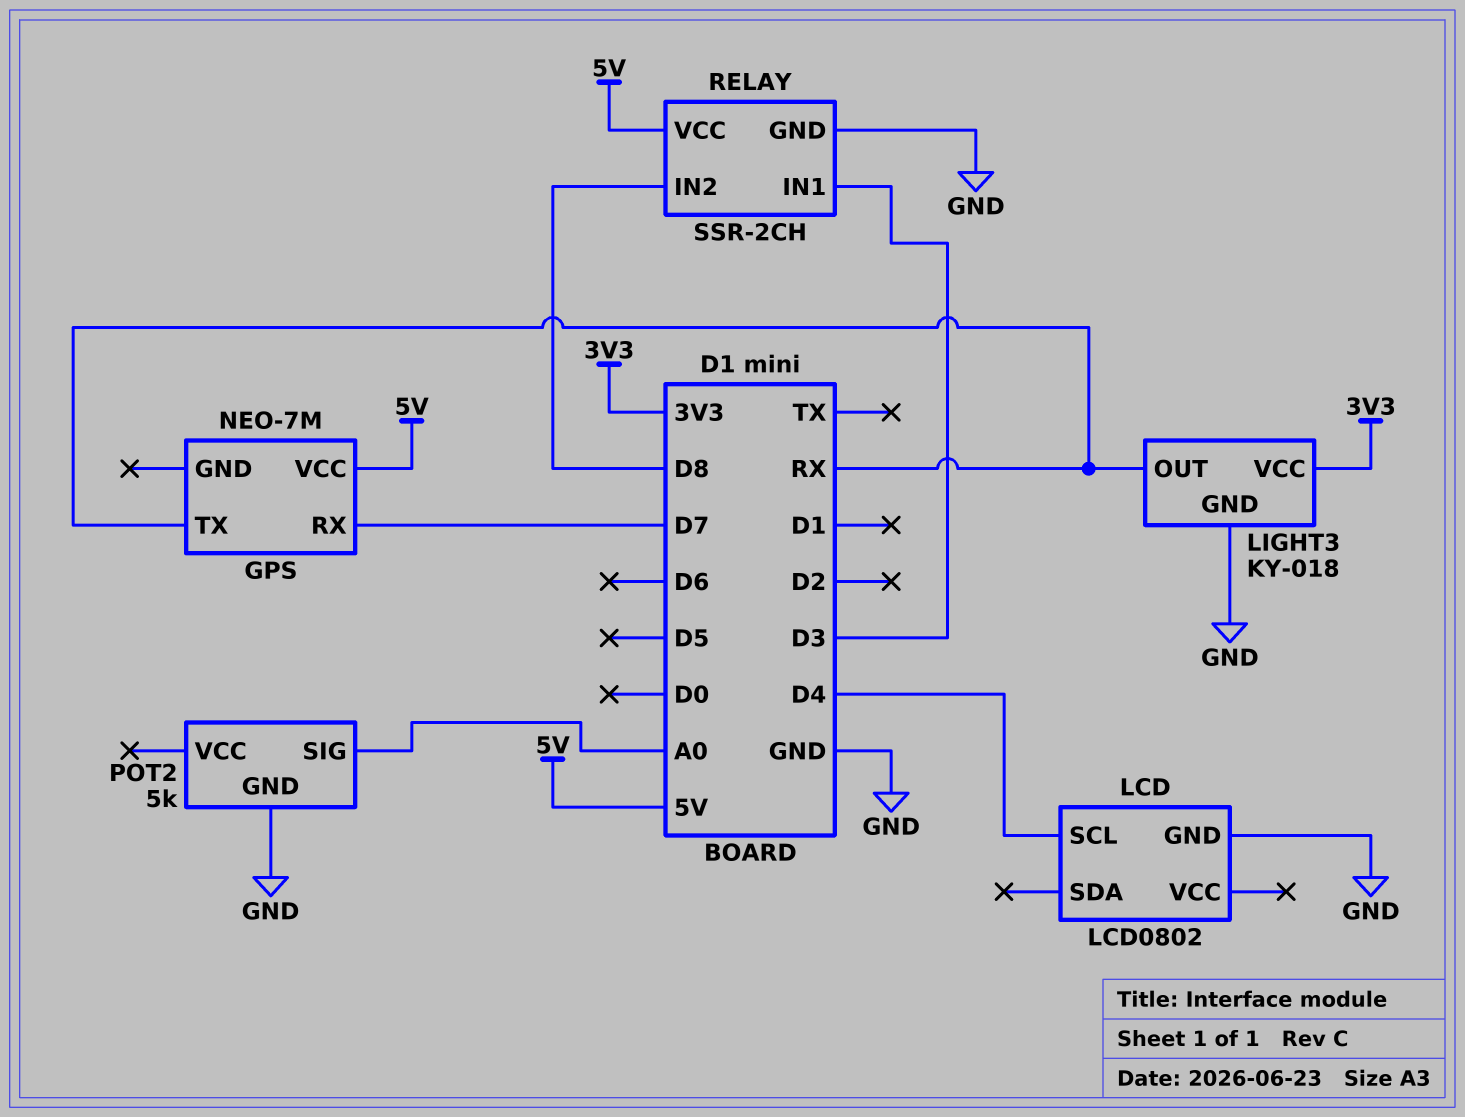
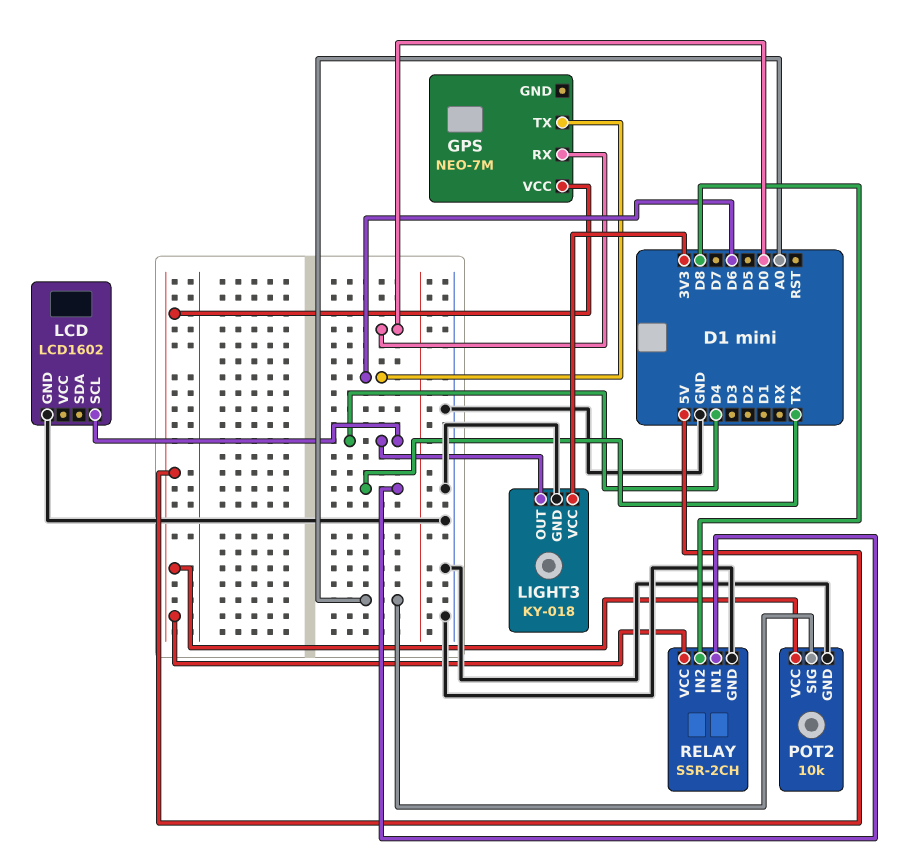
GPS pin RX: D7 -> D0
GPS pin TX: RX -> D6
LCD: LCD0802 -> LCD1602
LIGHT3 pin OUT: RX -> D4
POT2: 5k -> 10k
POT2 pin VCC: none -> 5V
RELAY pin IN1: D3 -> TX

